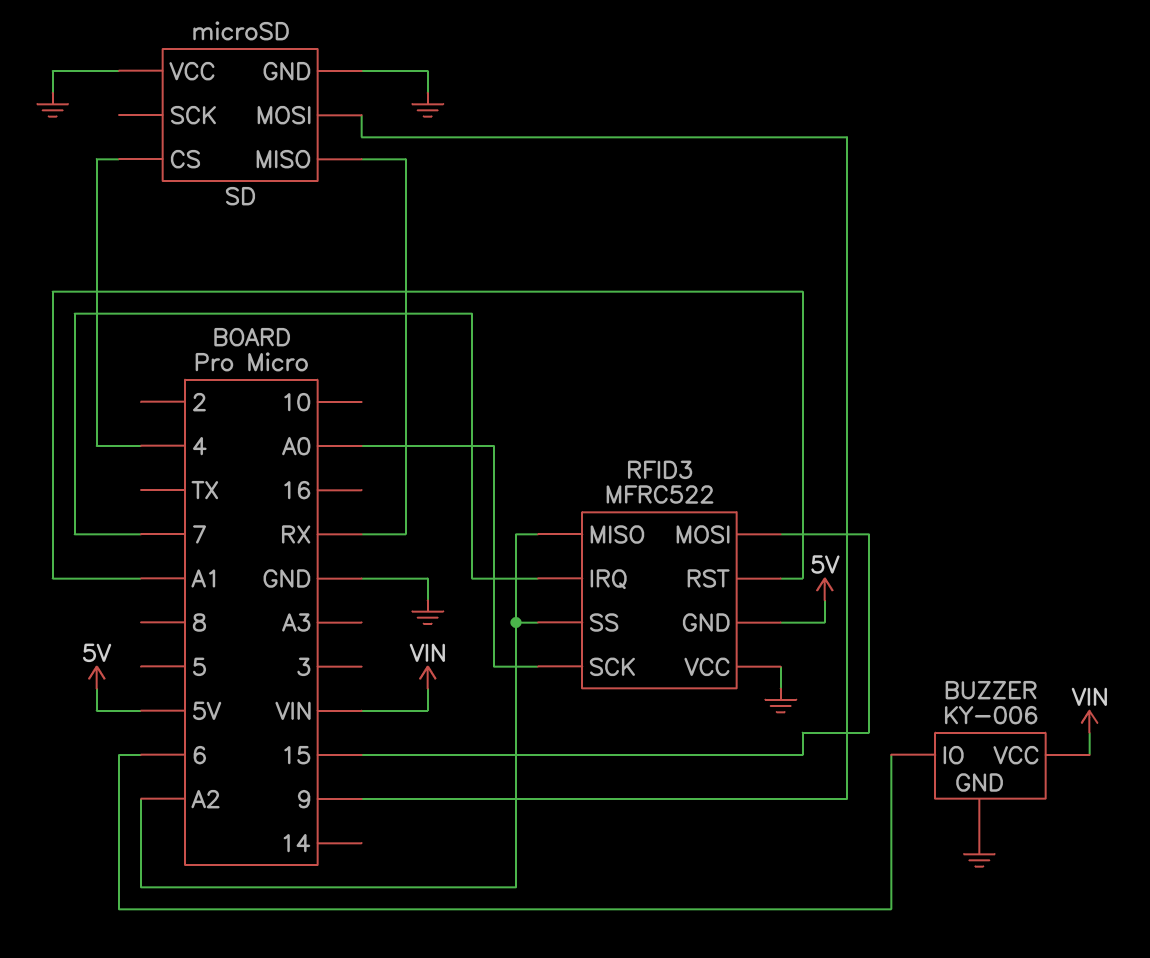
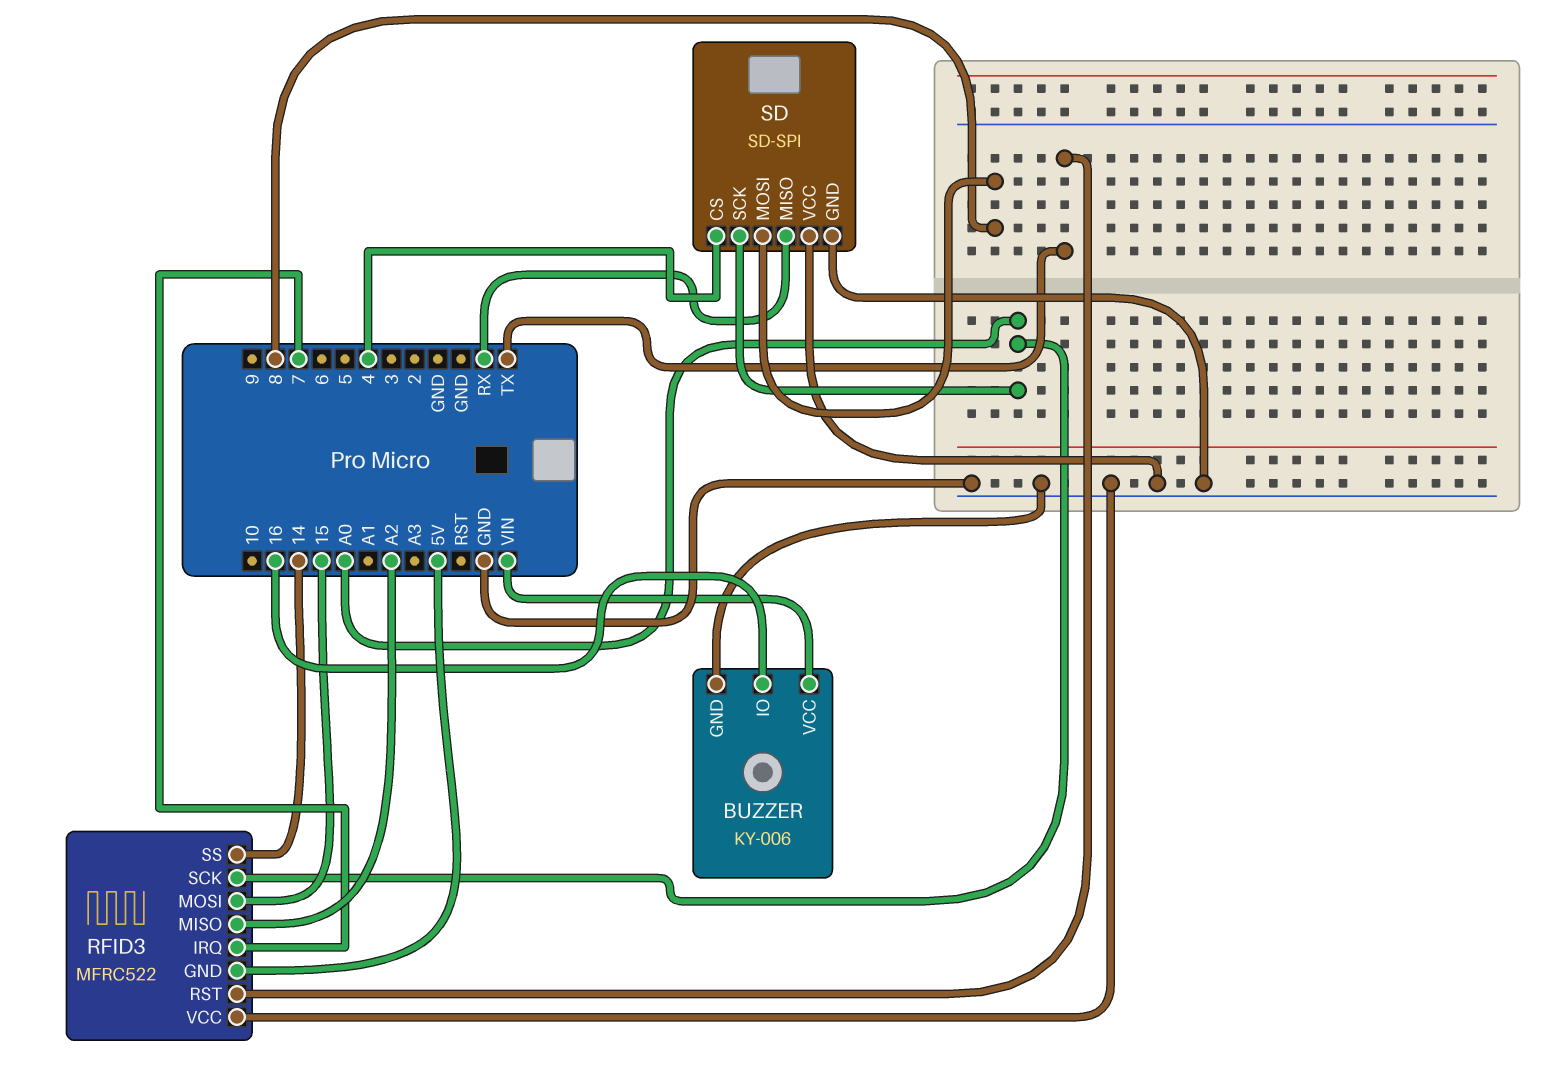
BUZZER pin IO: 6 -> 16
RFID3 pin RST: A1 -> TX
RFID3 pin SS: A2 -> 14
SD: microSD -> SD-SPI
SD pin MOSI: 9 -> 8
SD pin SCK: none -> A0

